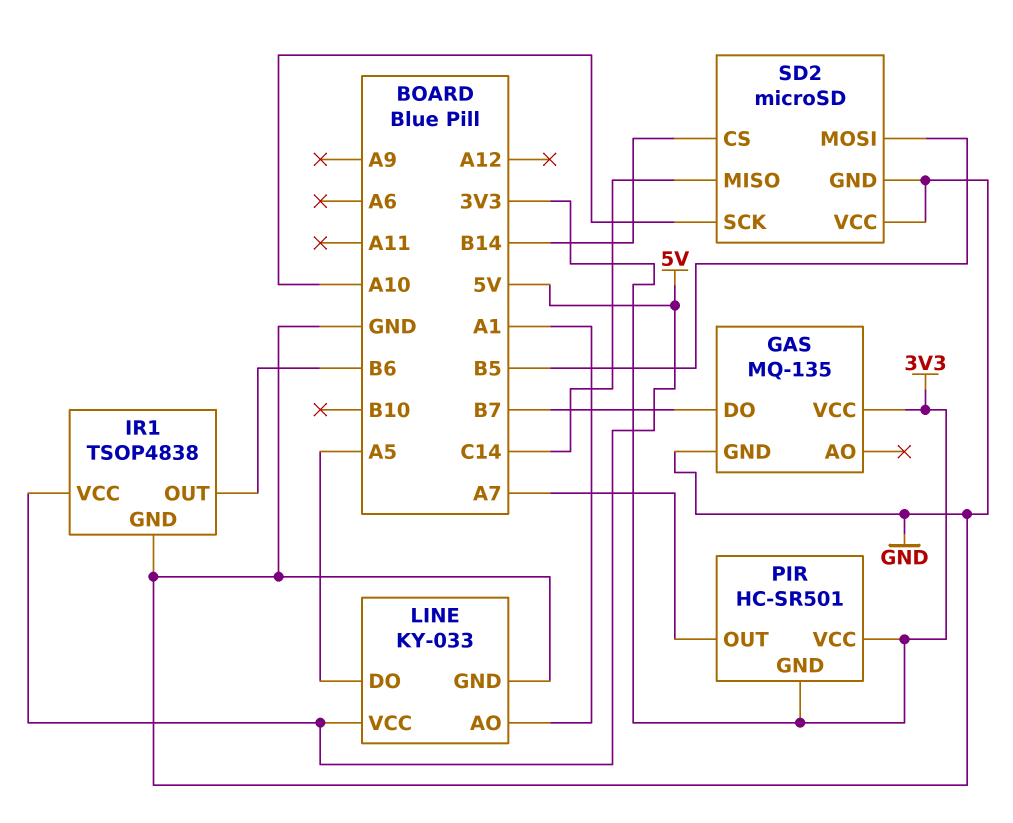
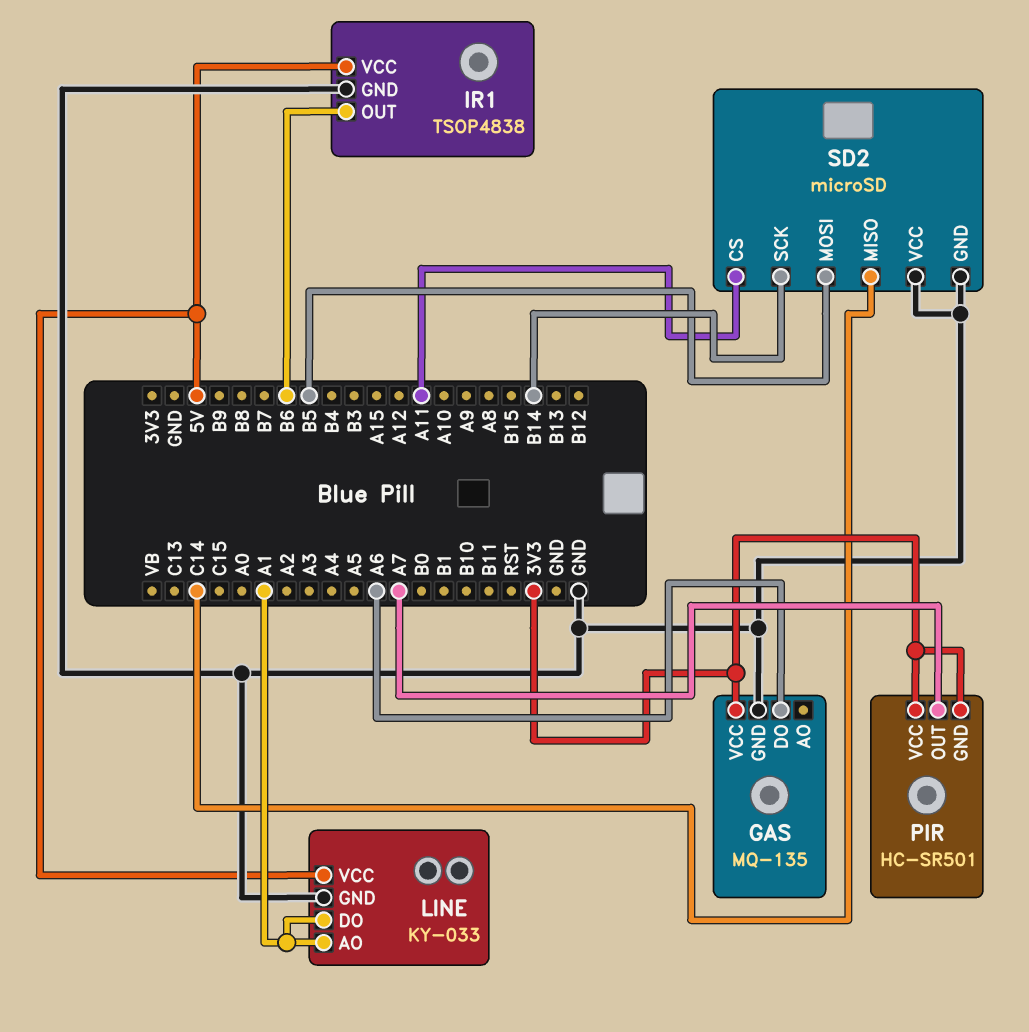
GAS pin DO: B7 -> A6
LINE pin DO: A5 -> A1
SD2 pin CS: B14 -> A11
SD2 pin SCK: A10 -> B14

